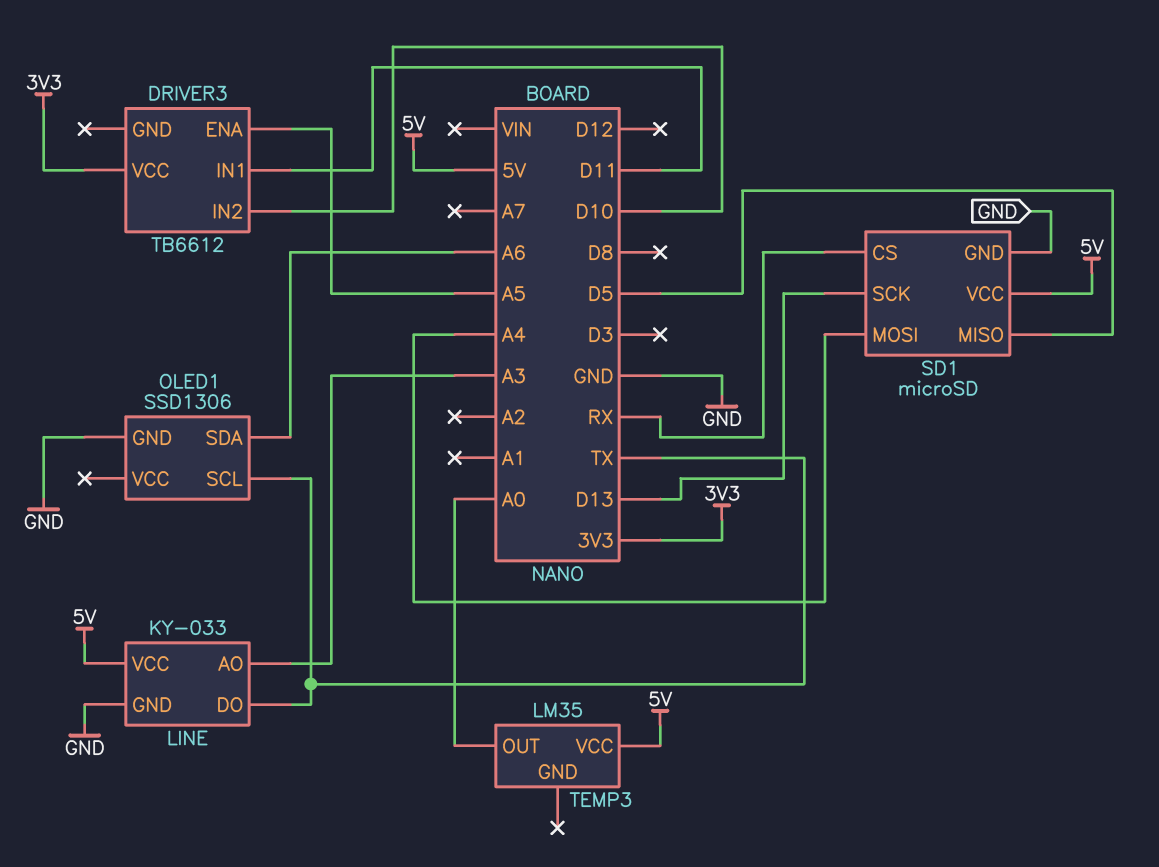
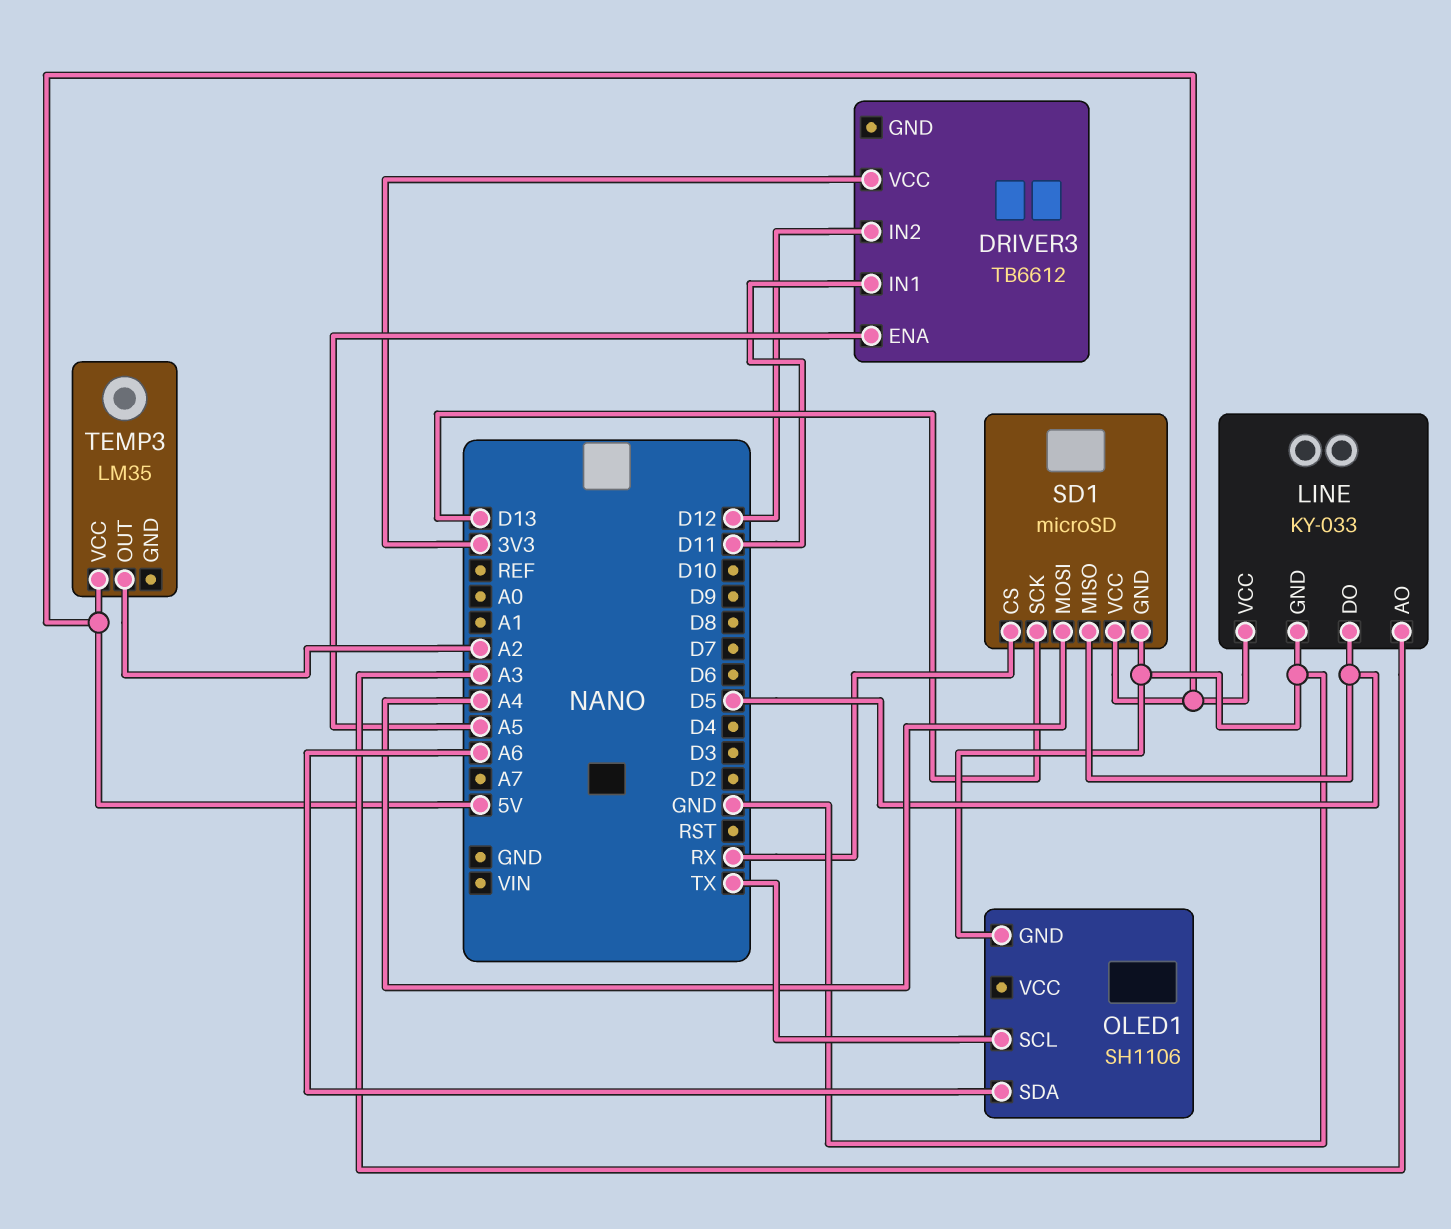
DRIVER3 pin IN2: D10 -> D12
LINE pin DO: TX -> D5
OLED1: SSD1306 -> SH1106
TEMP3 pin OUT: A0 -> A2

